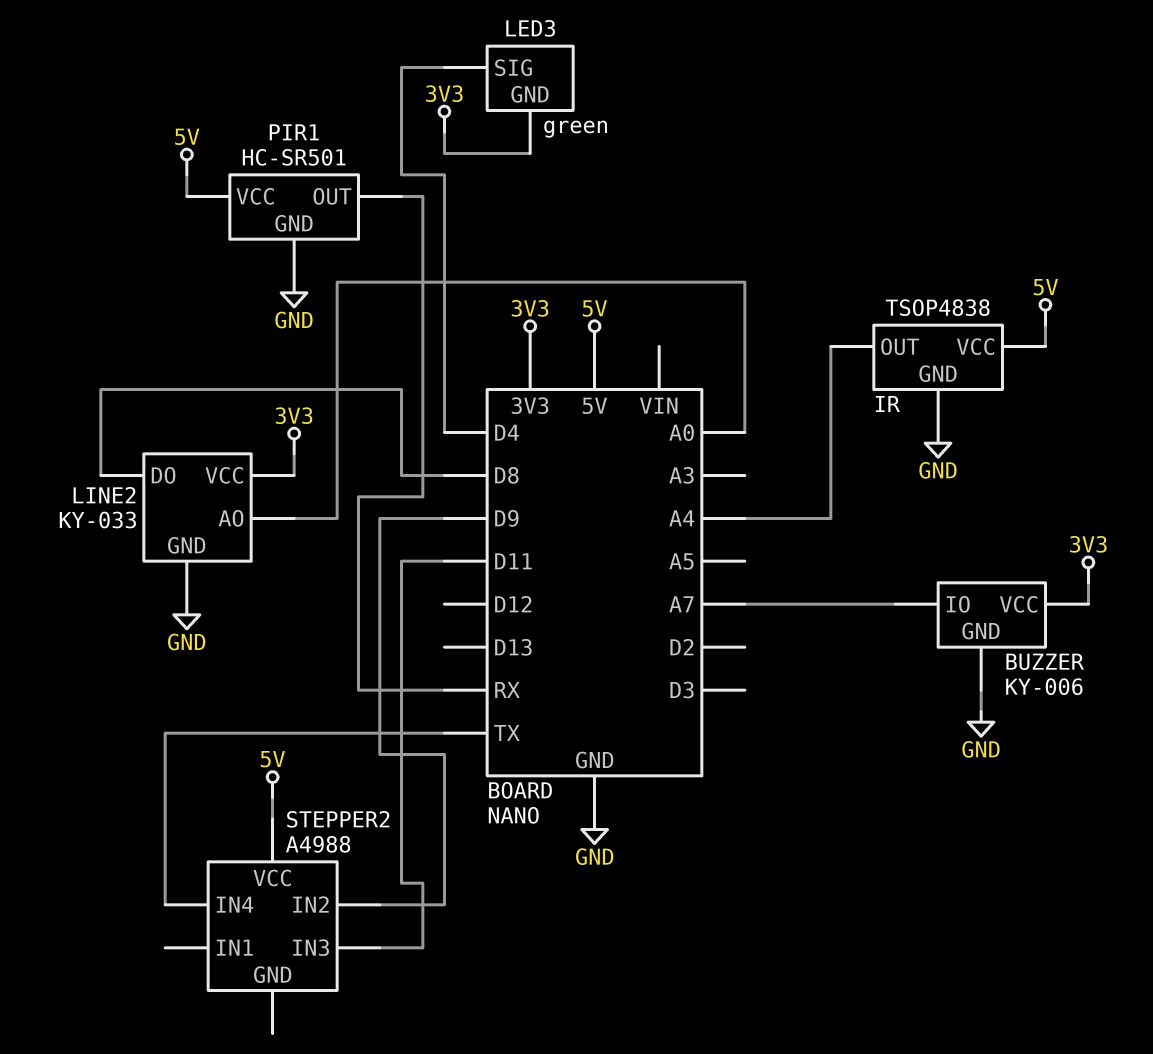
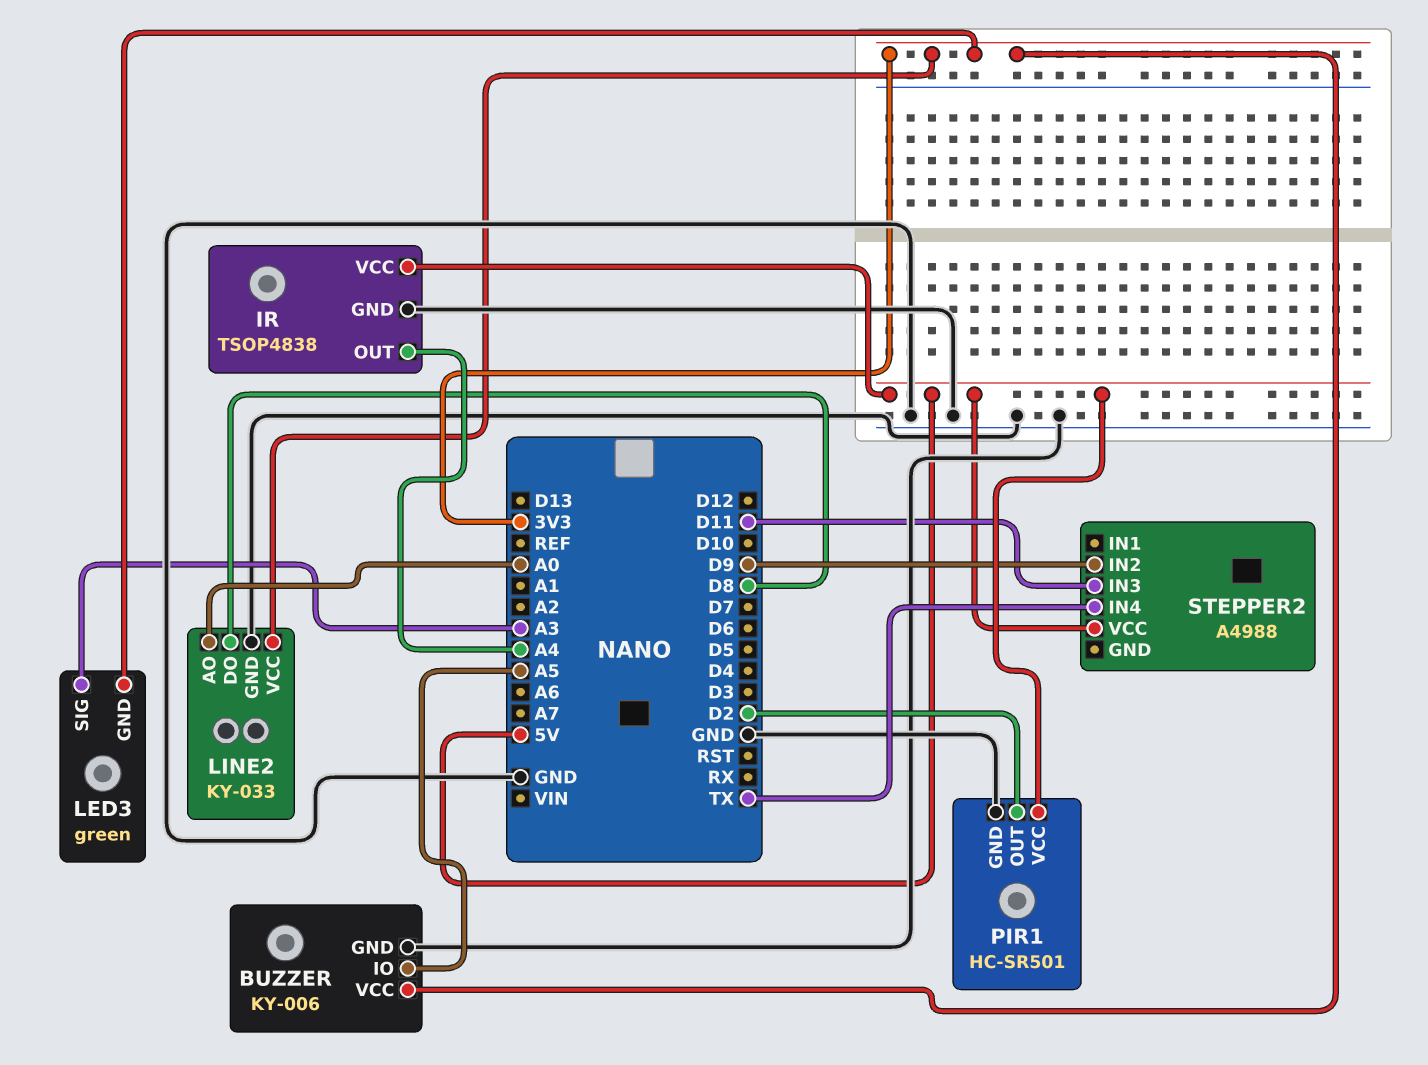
BUZZER pin IO: A7 -> A5
LED3 pin SIG: D4 -> A3
PIR1 pin OUT: RX -> D2

